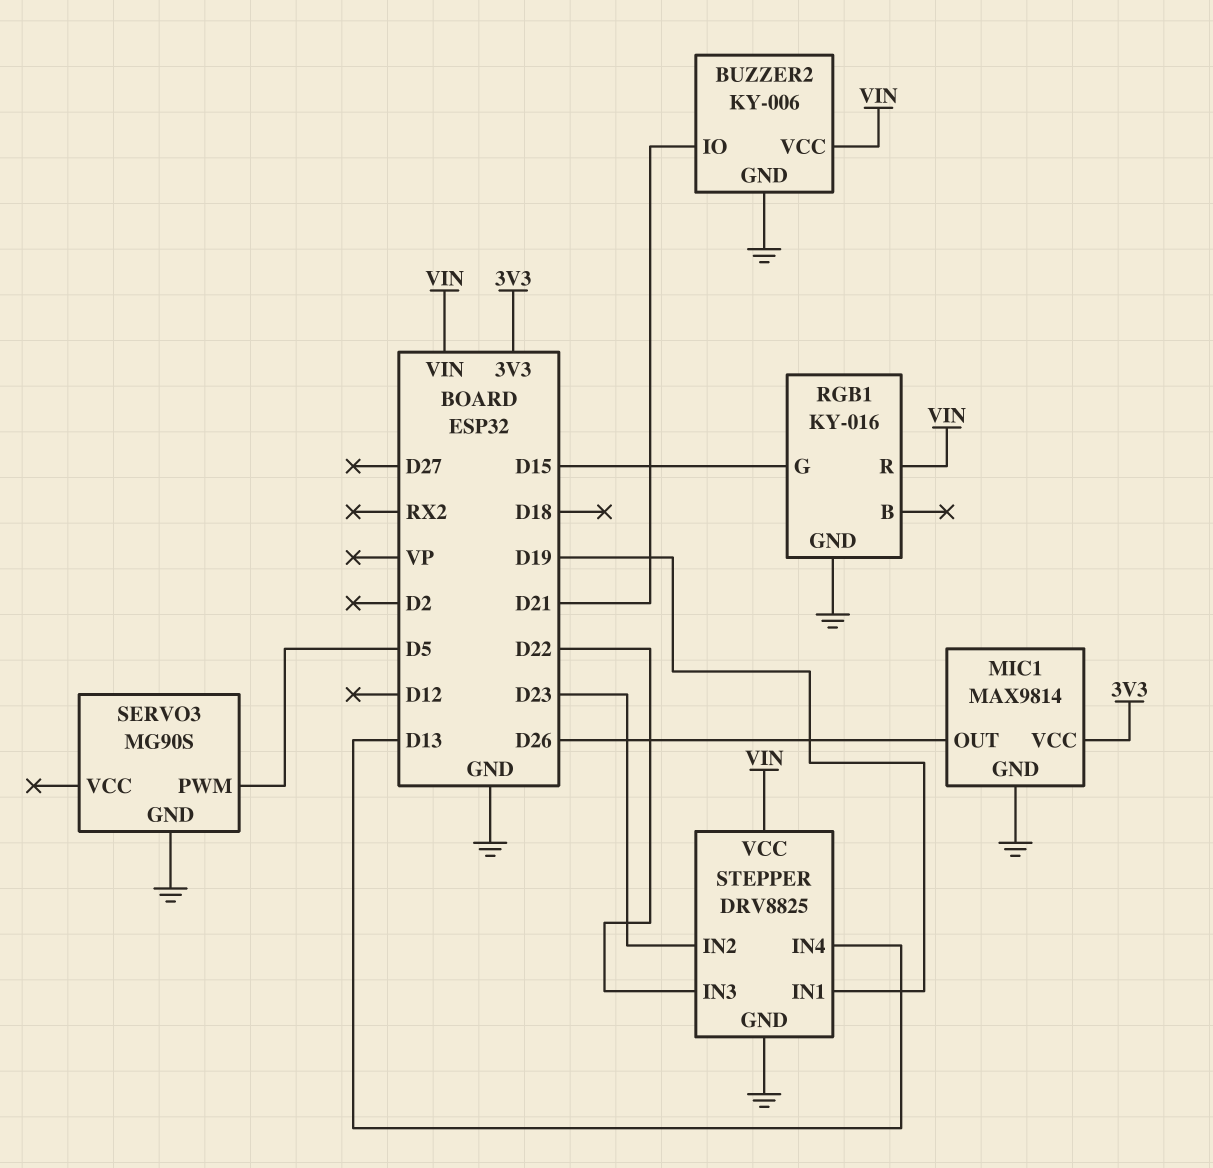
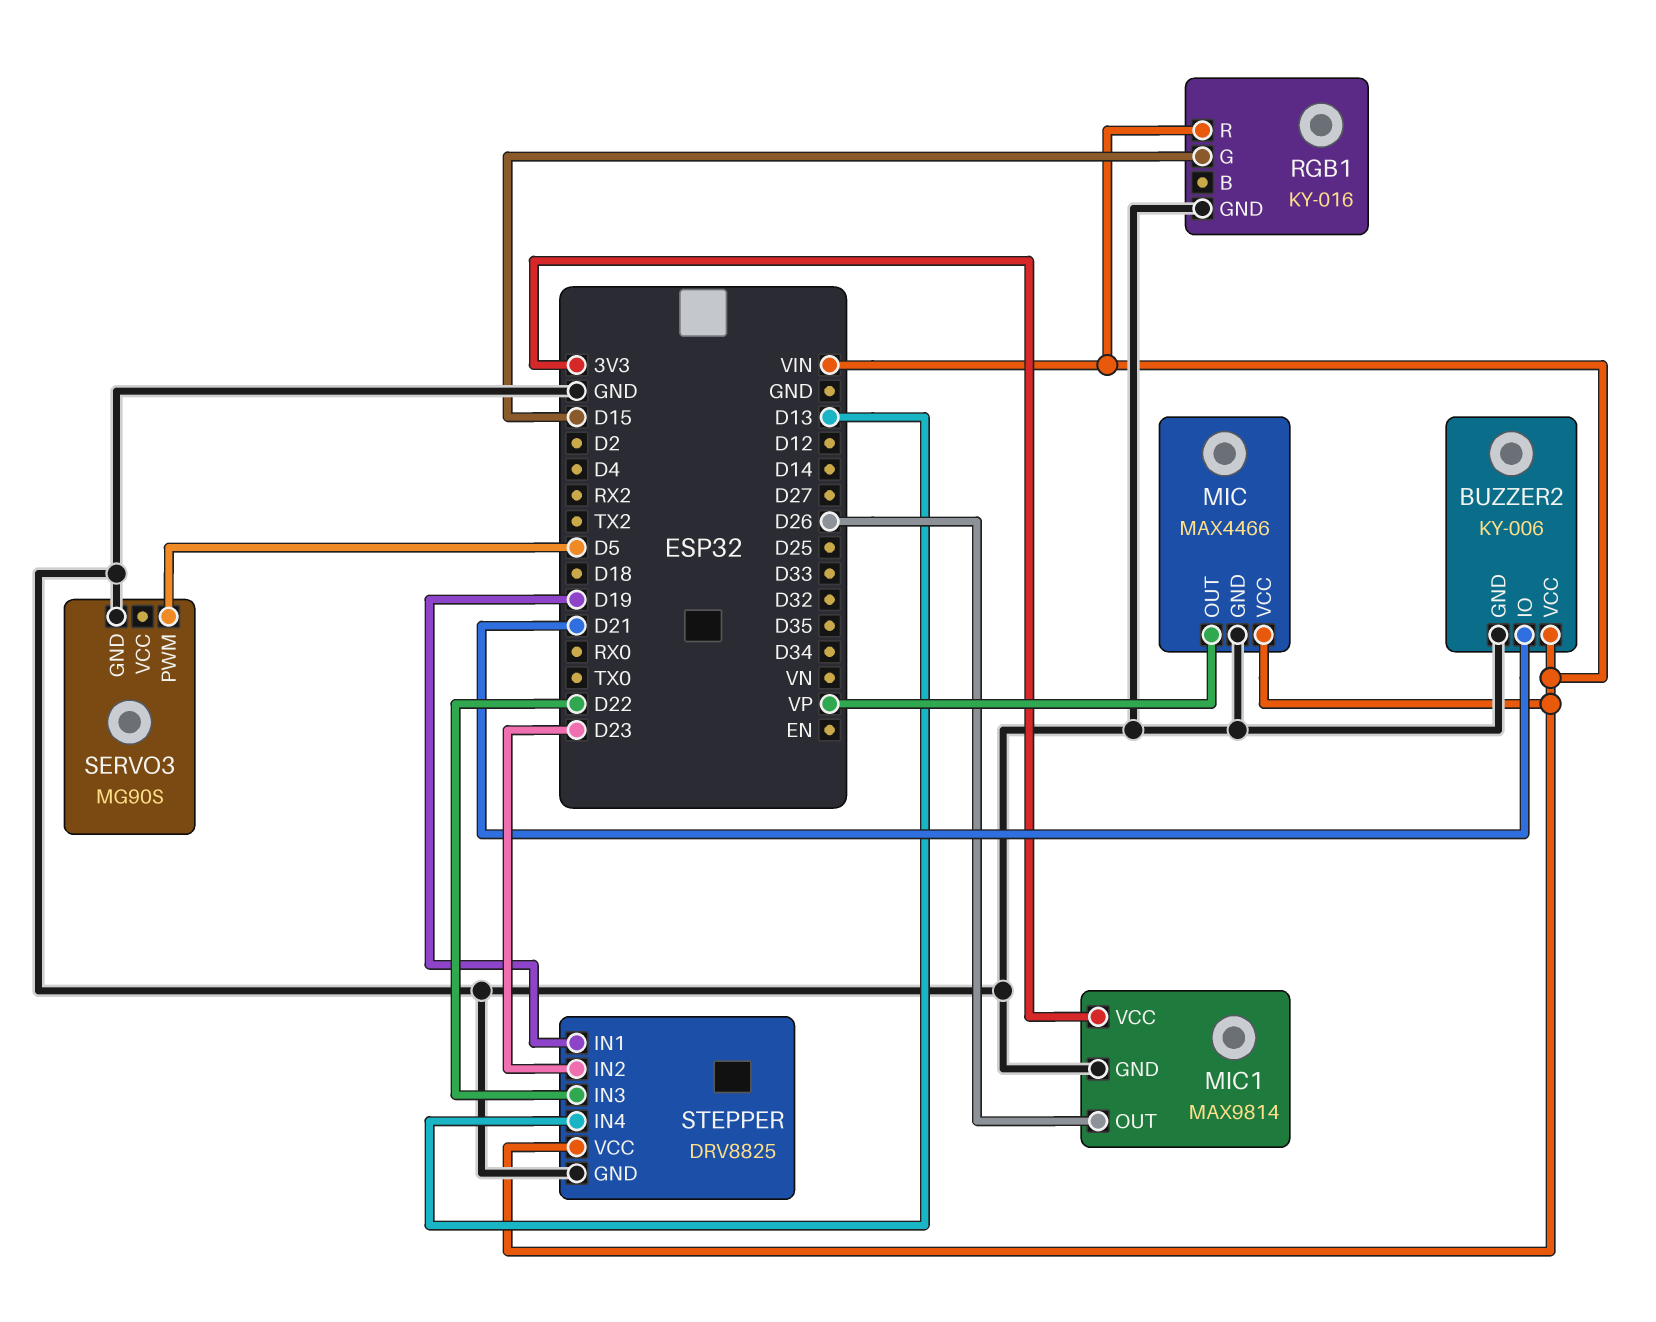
MIC: none -> MAX4466
MIC pin GND: none -> GND
MIC pin OUT: none -> VP
MIC pin VCC: none -> VIN

